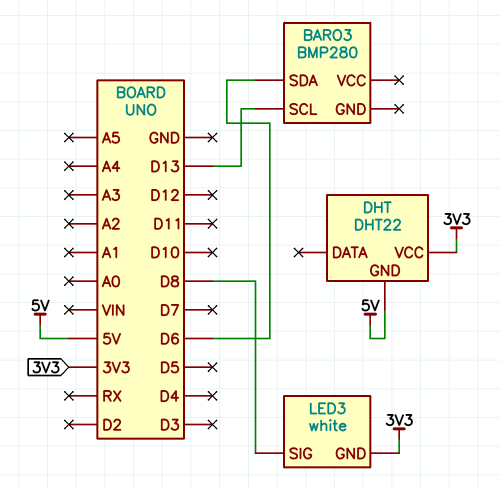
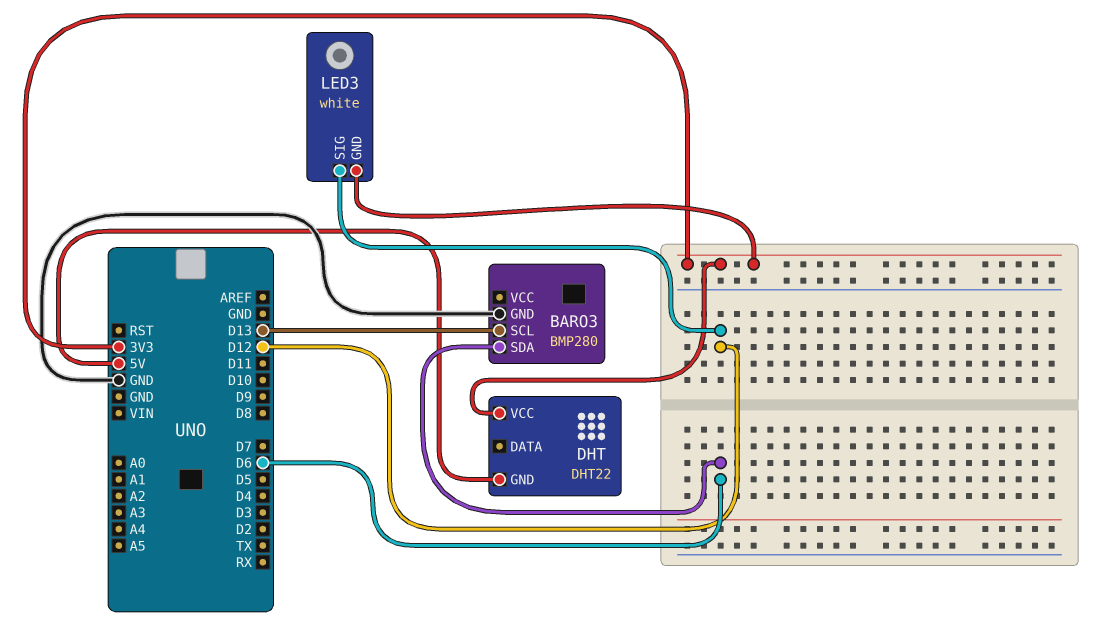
BARO3 pin GND: none -> GND
LED3 pin SIG: D8 -> D12

